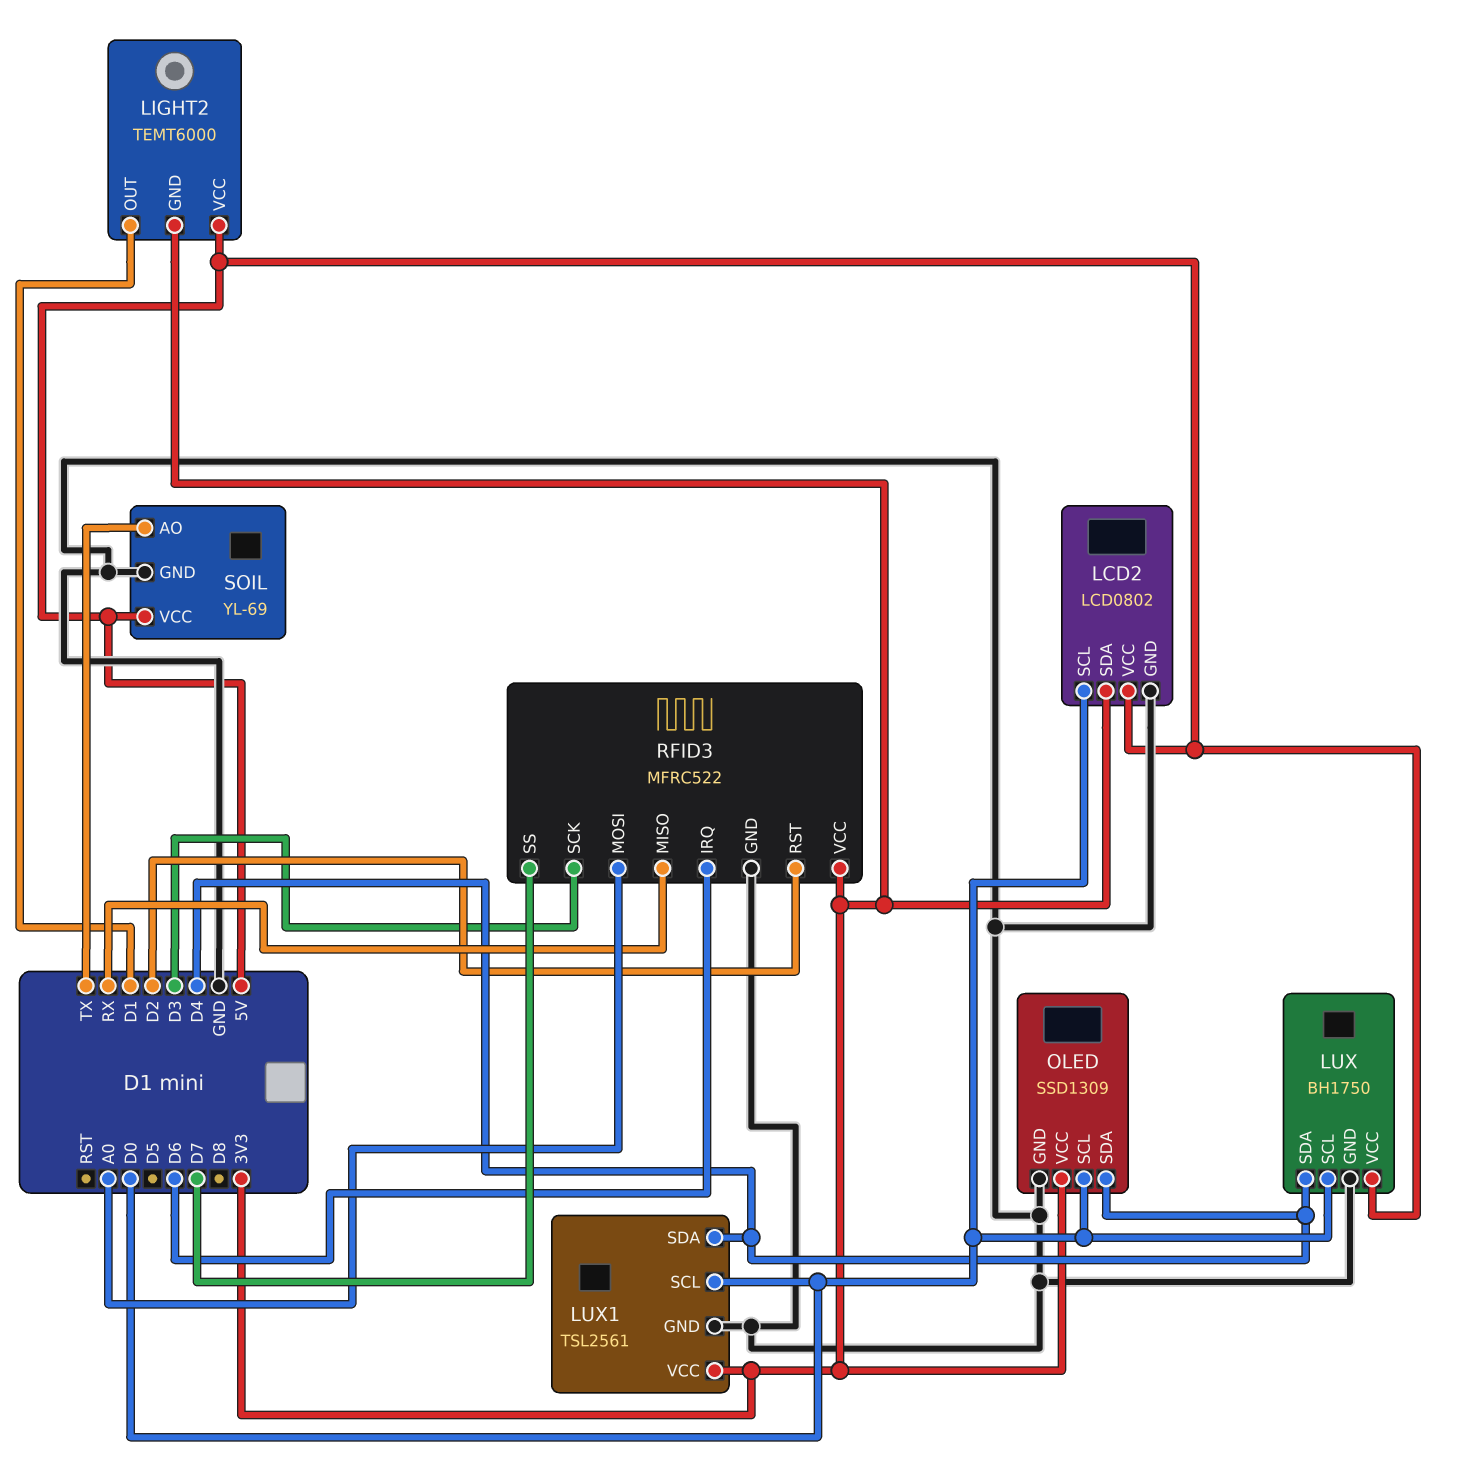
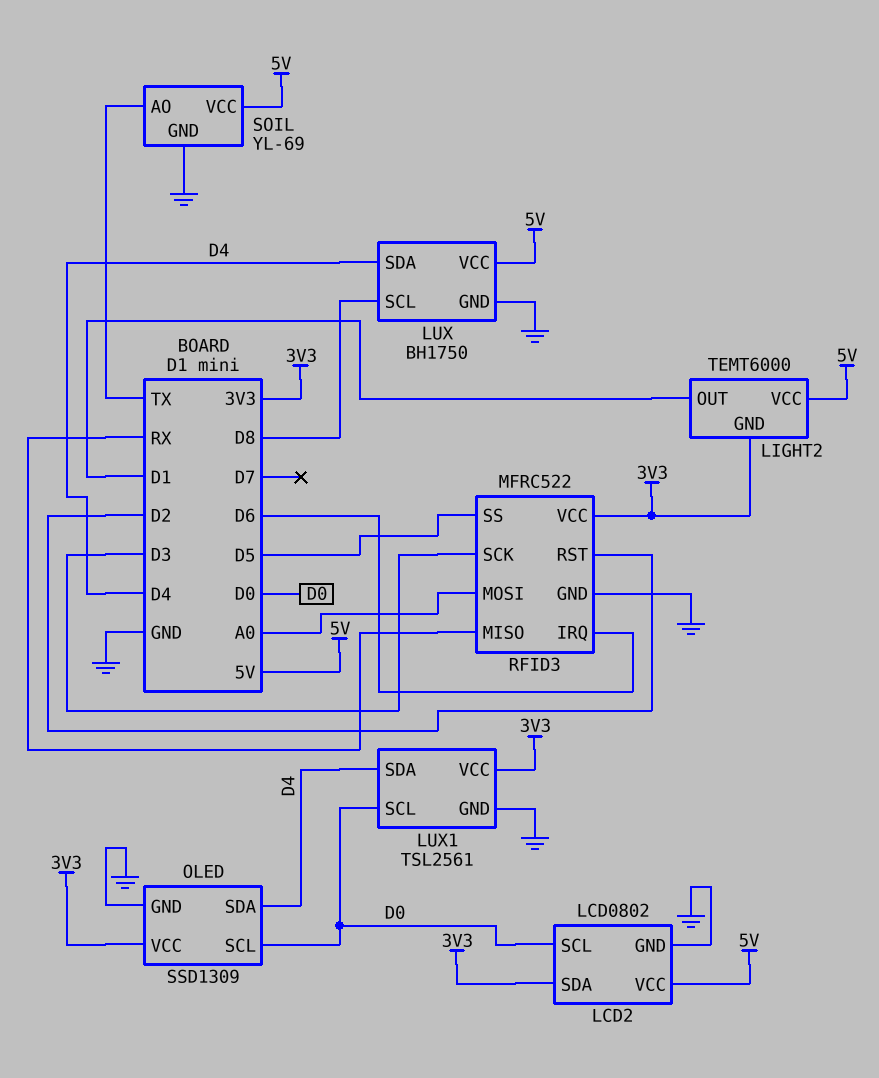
LUX pin SCL: D0 -> D8
RFID3 pin SS: D7 -> D5

